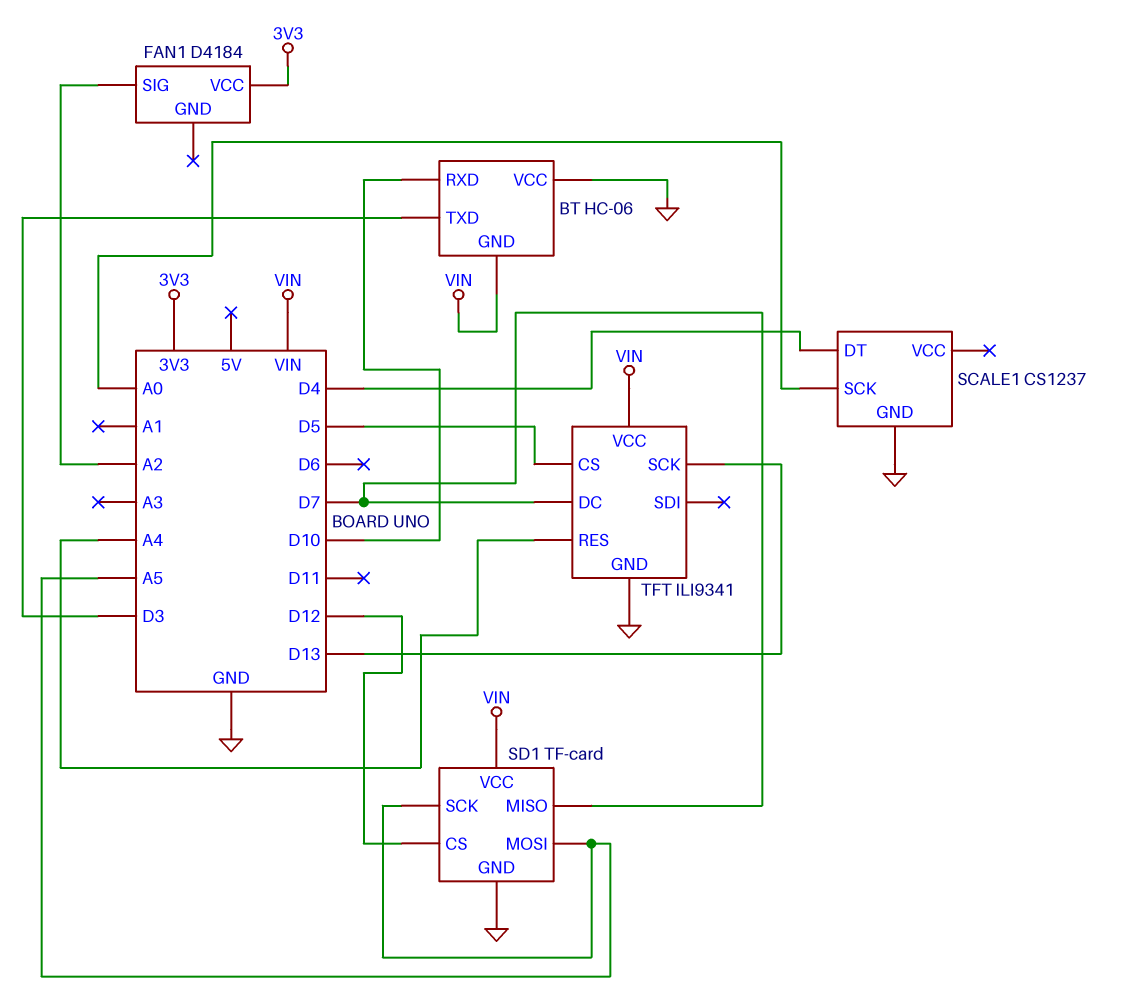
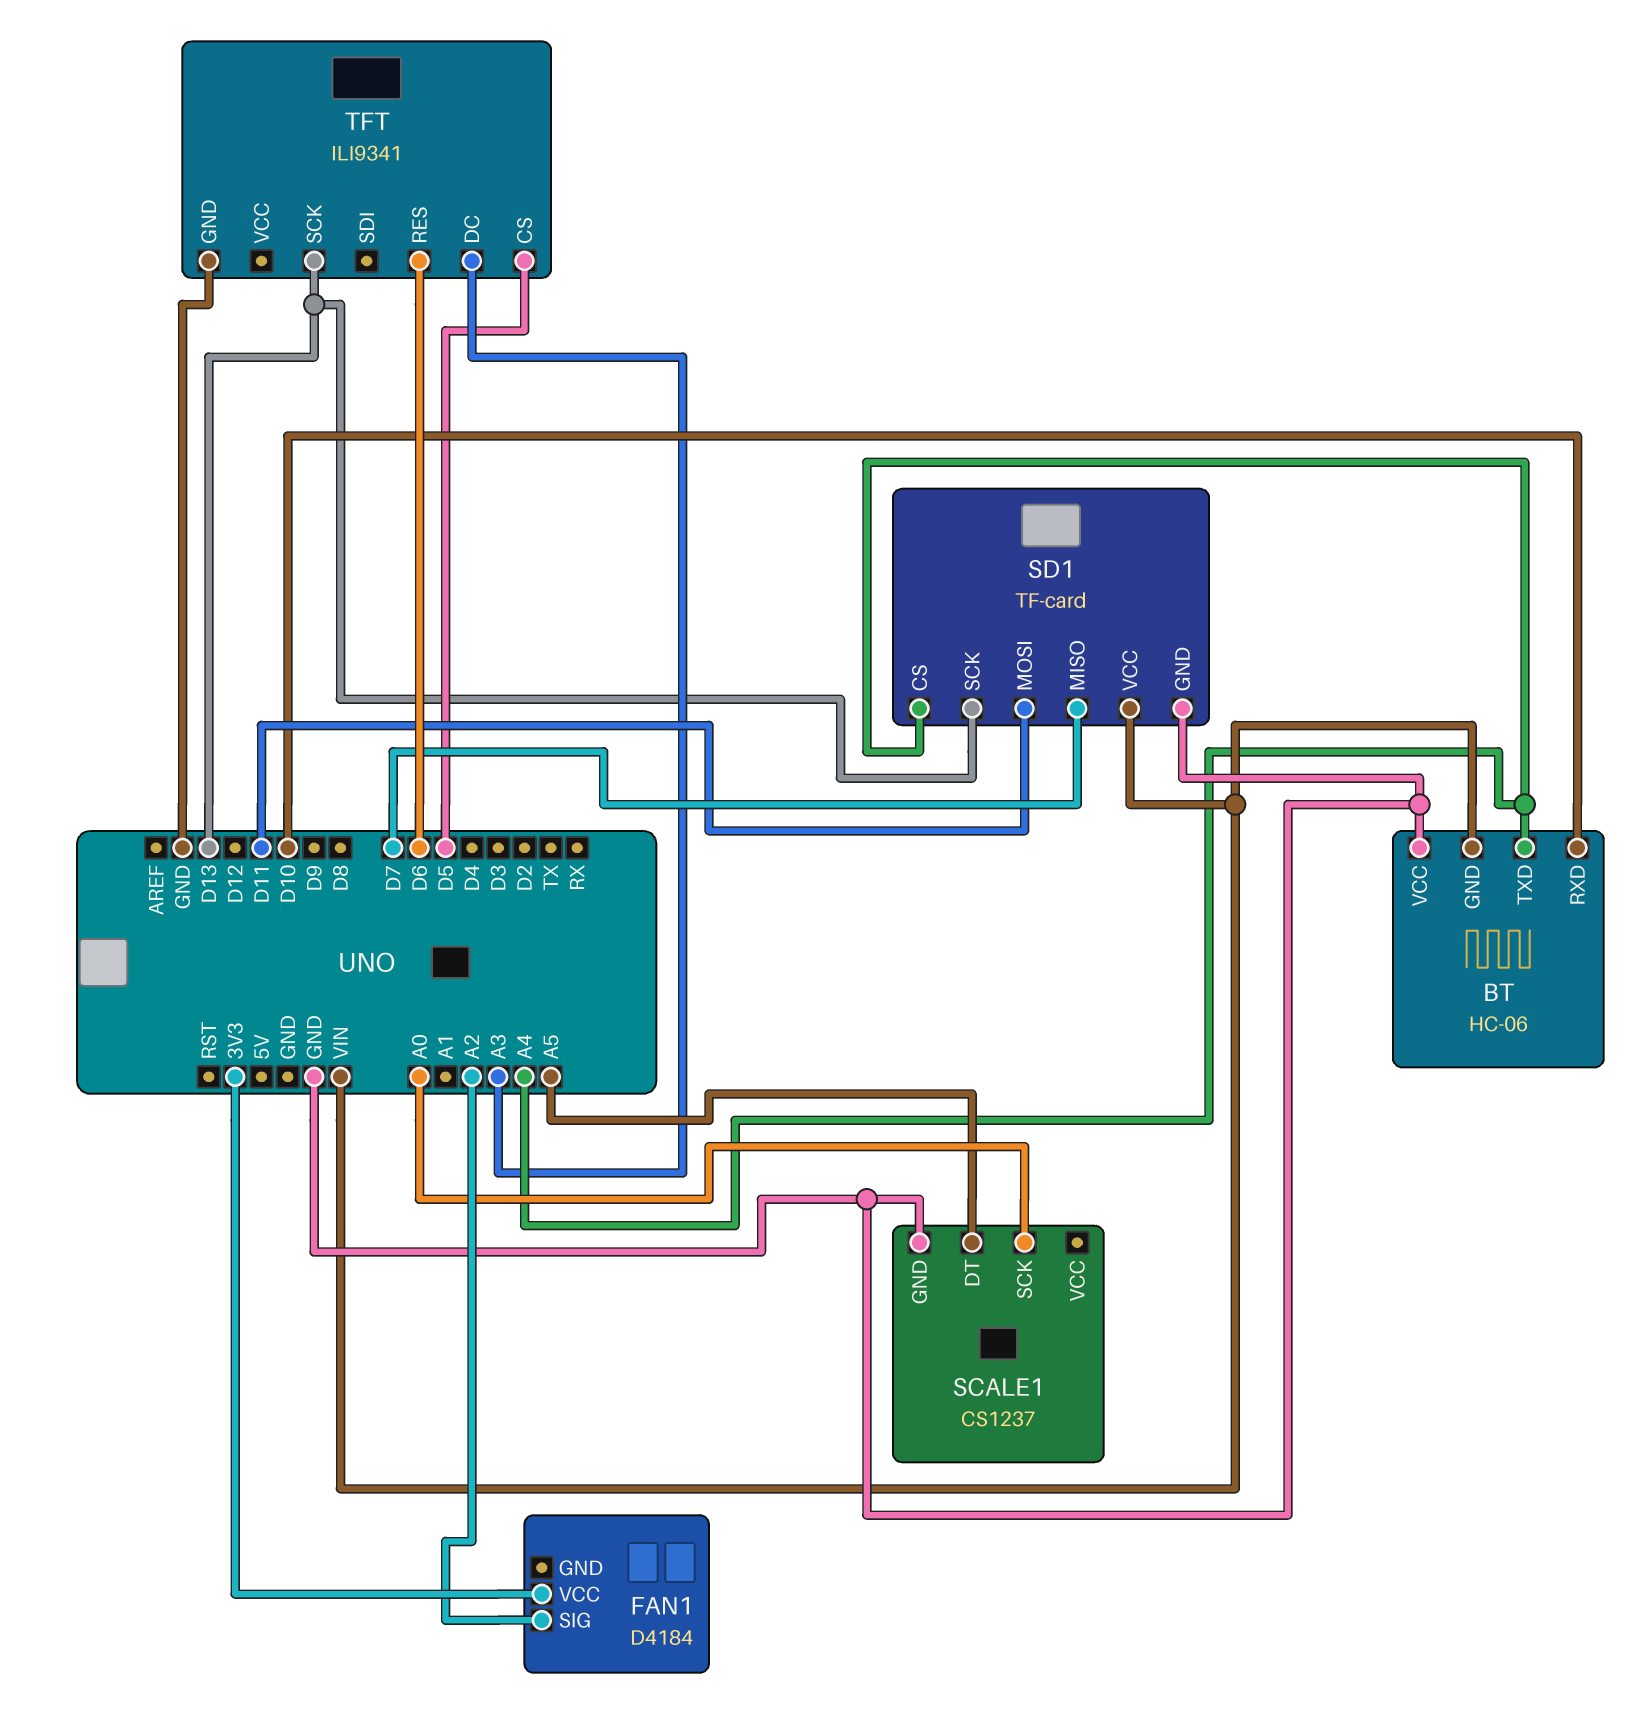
BT pin TXD: D3 -> A4
SCALE1 pin DT: D4 -> A5
SD1 pin CS: D12 -> A4
SD1 pin MOSI: A5 -> D11
SD1 pin SCK: A5 -> D13
TFT pin DC: D7 -> A3
TFT pin RES: A4 -> D6
TFT pin VCC: VIN -> none

